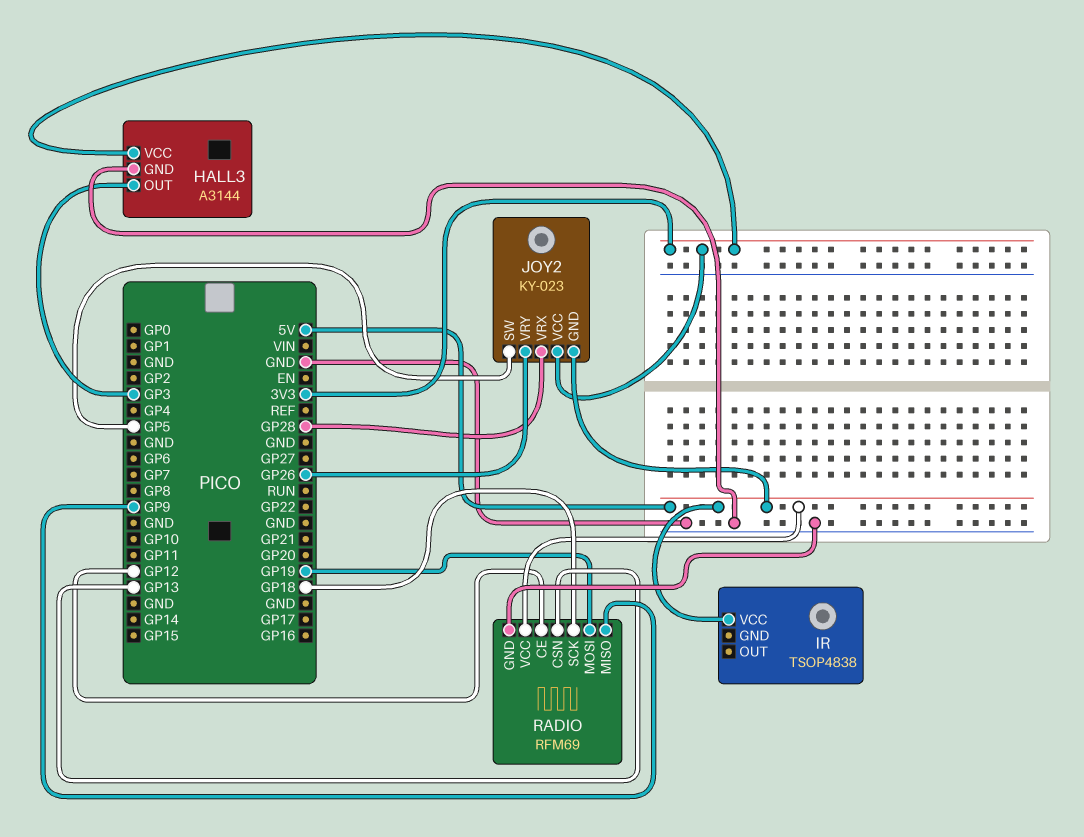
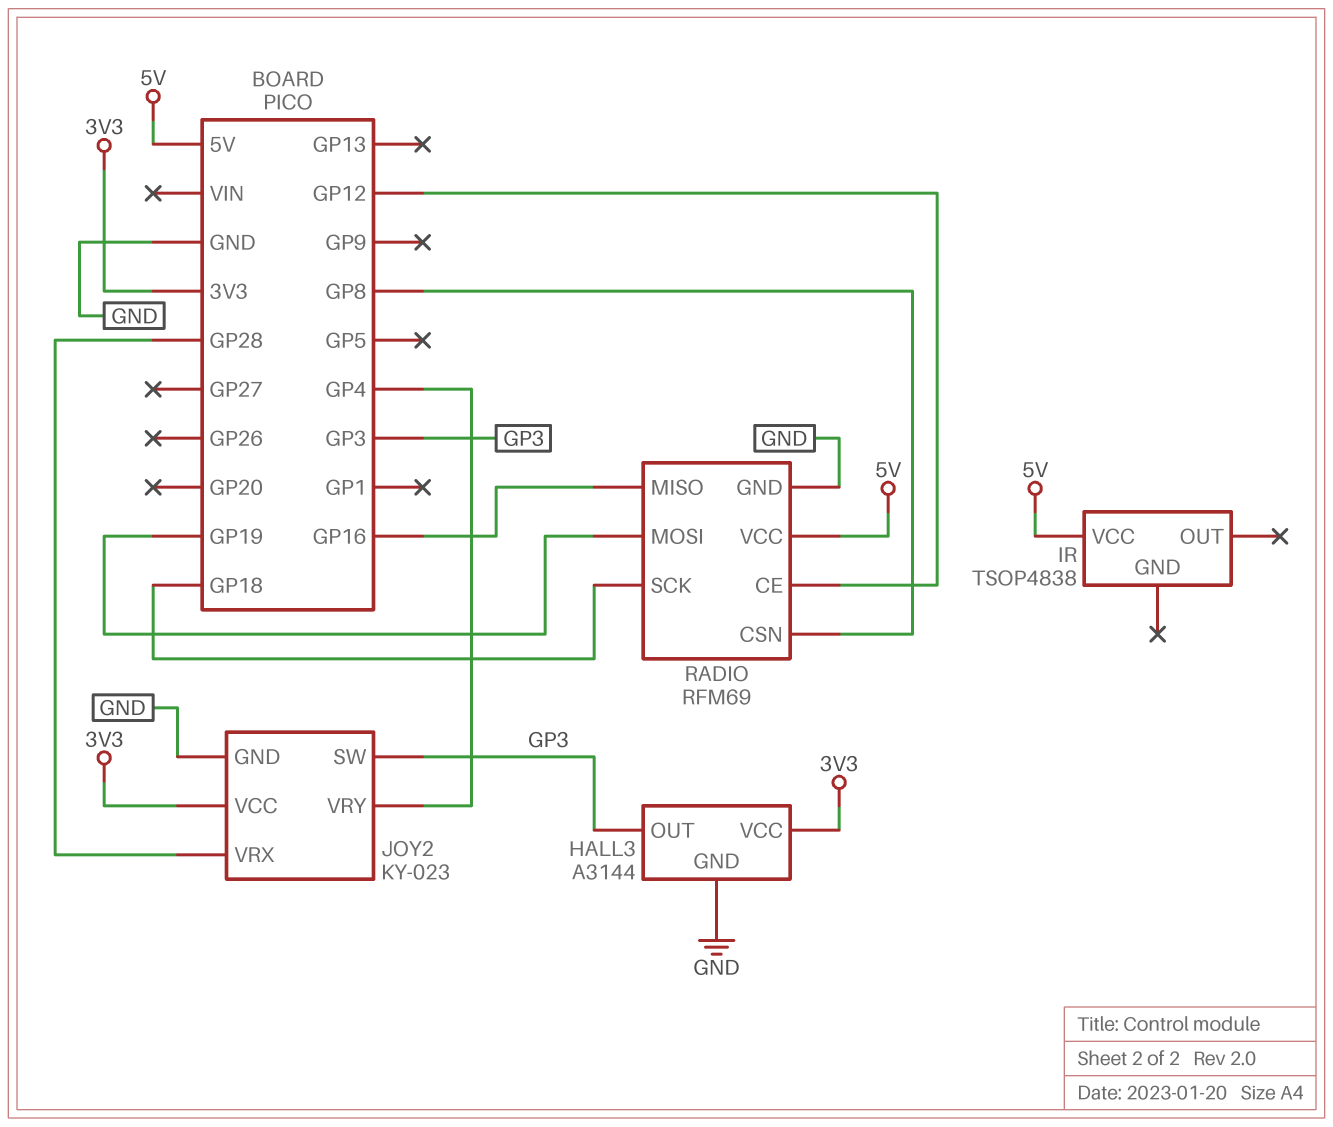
JOY2 pin GND: 5V -> GND
JOY2 pin SW: GP5 -> GP3
JOY2 pin VRY: GP26 -> GP4
RADIO pin CSN: GP13 -> GP8
RADIO pin MISO: GP9 -> GP16

